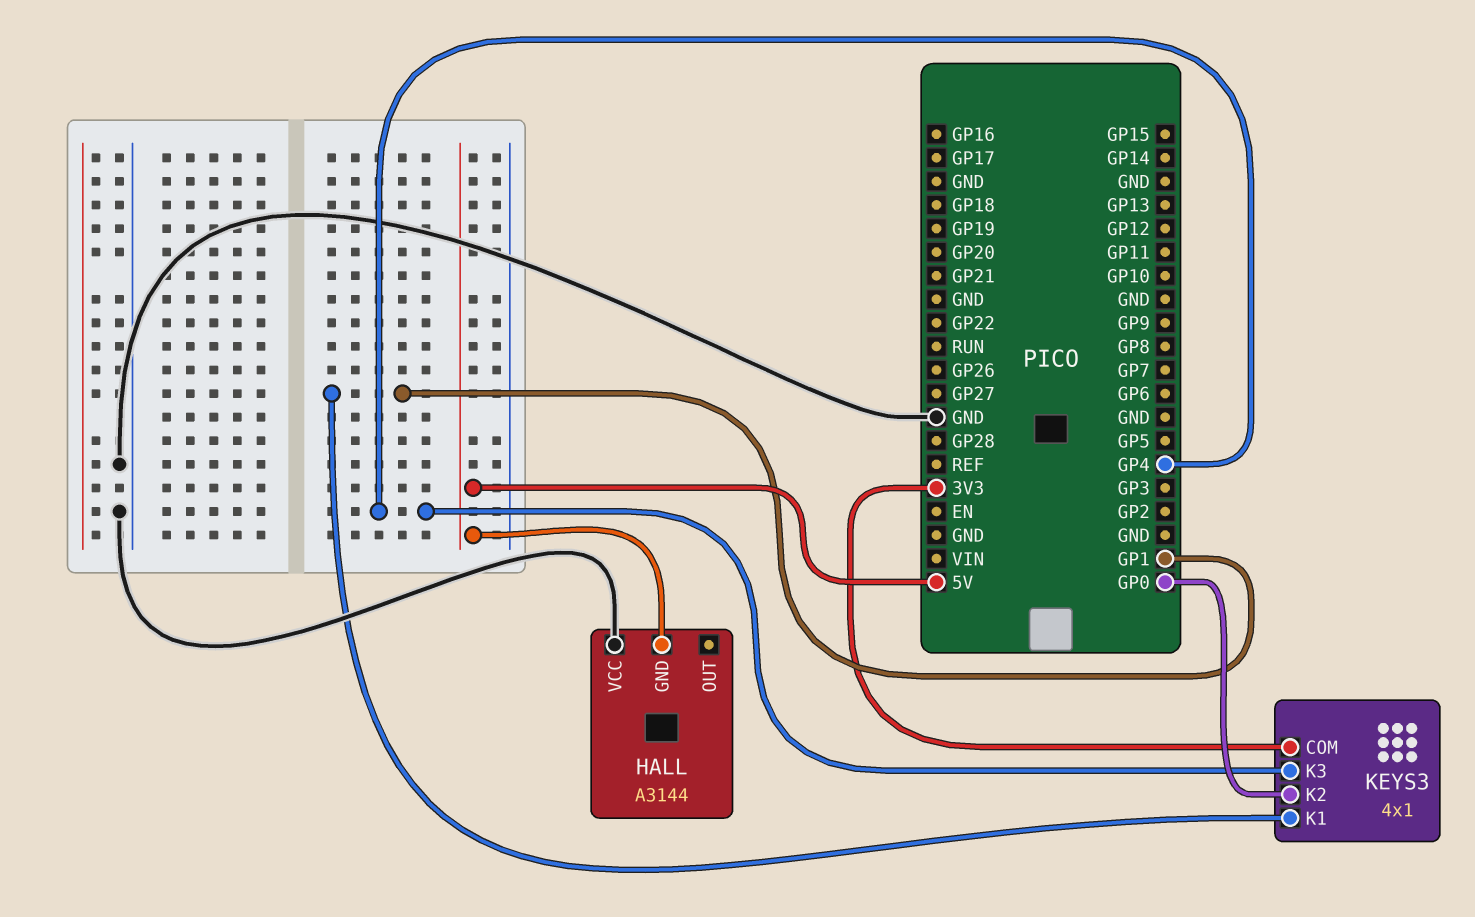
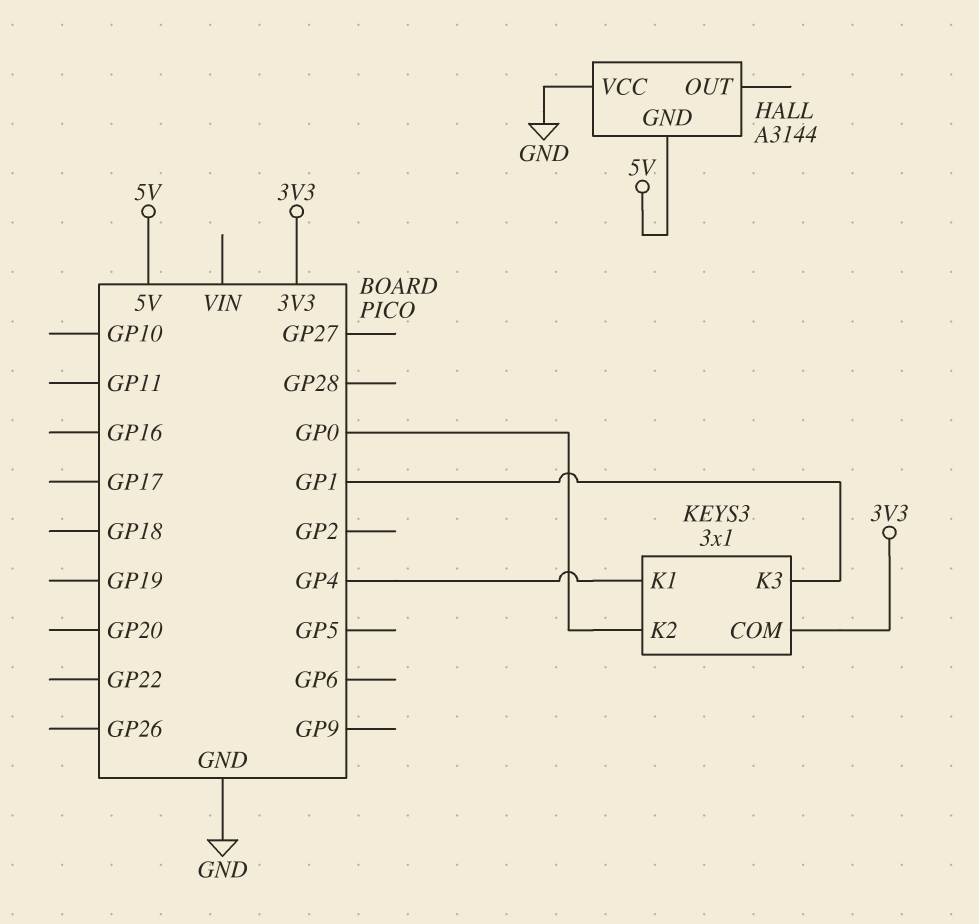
KEYS3: 4x1 -> 3x1
KEYS3 pin K1: GP1 -> GP4
KEYS3 pin K3: GP4 -> GP1

